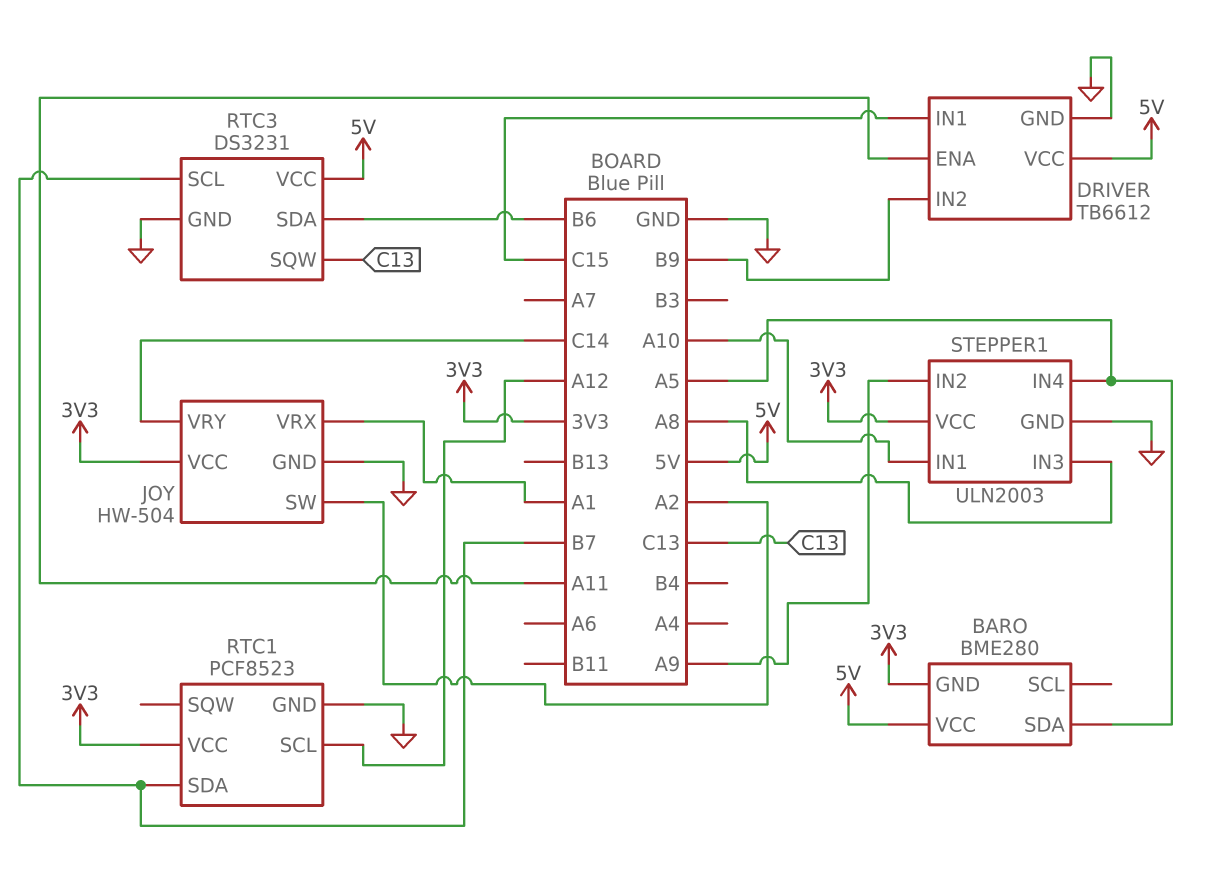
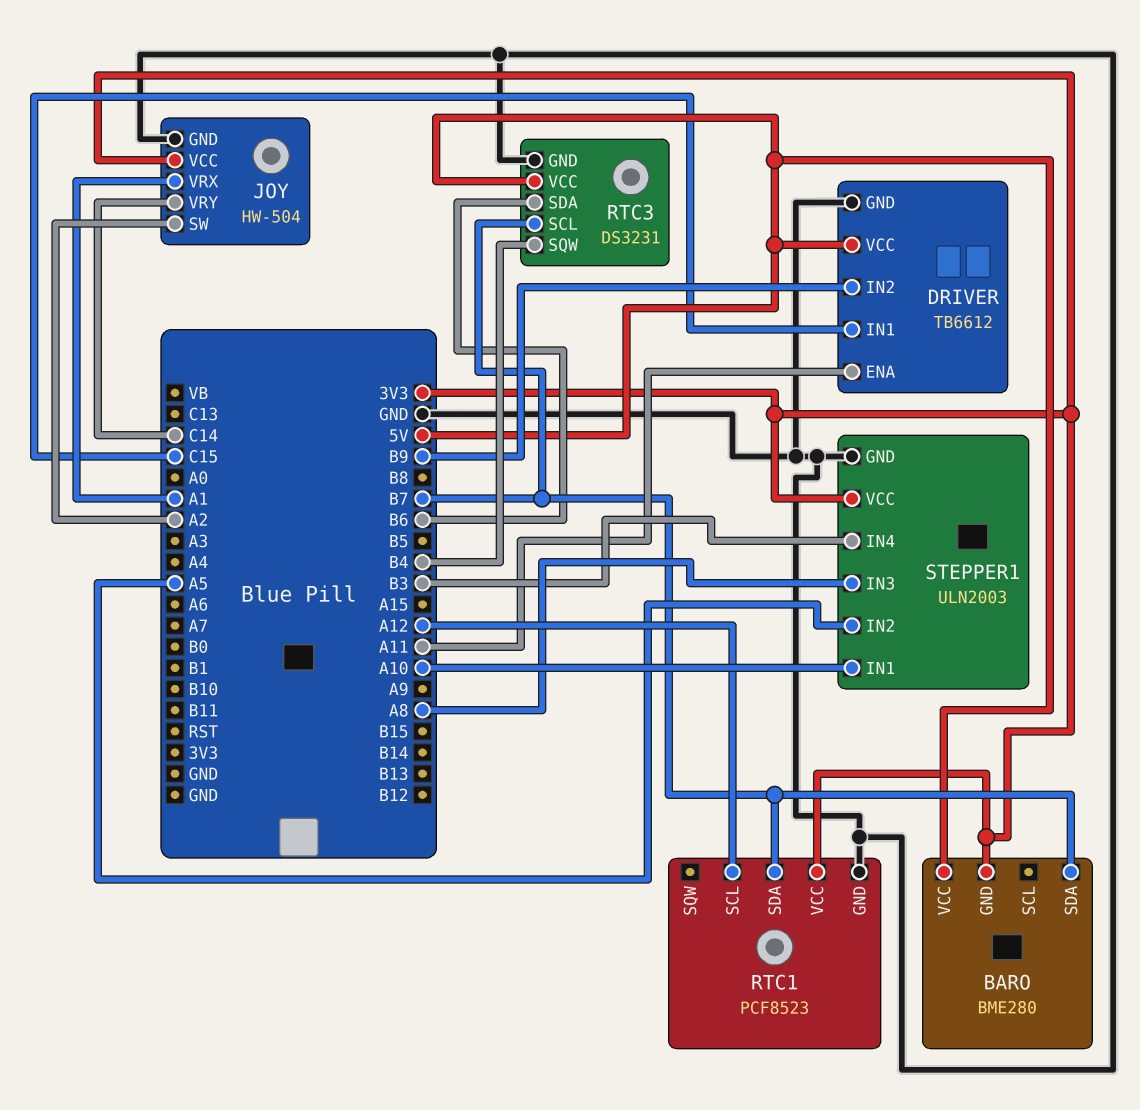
BARO pin SDA: A5 -> B7
RTC3 pin SQW: C13 -> B4
STEPPER1 pin IN2: A9 -> A5
STEPPER1 pin IN4: A5 -> B3

